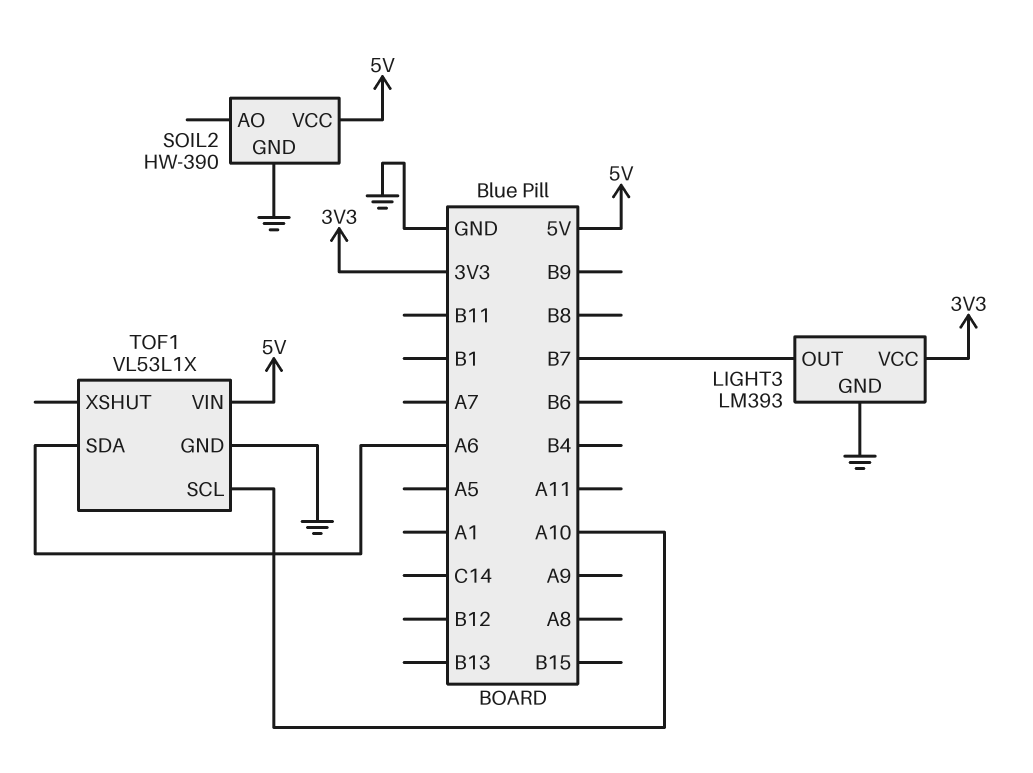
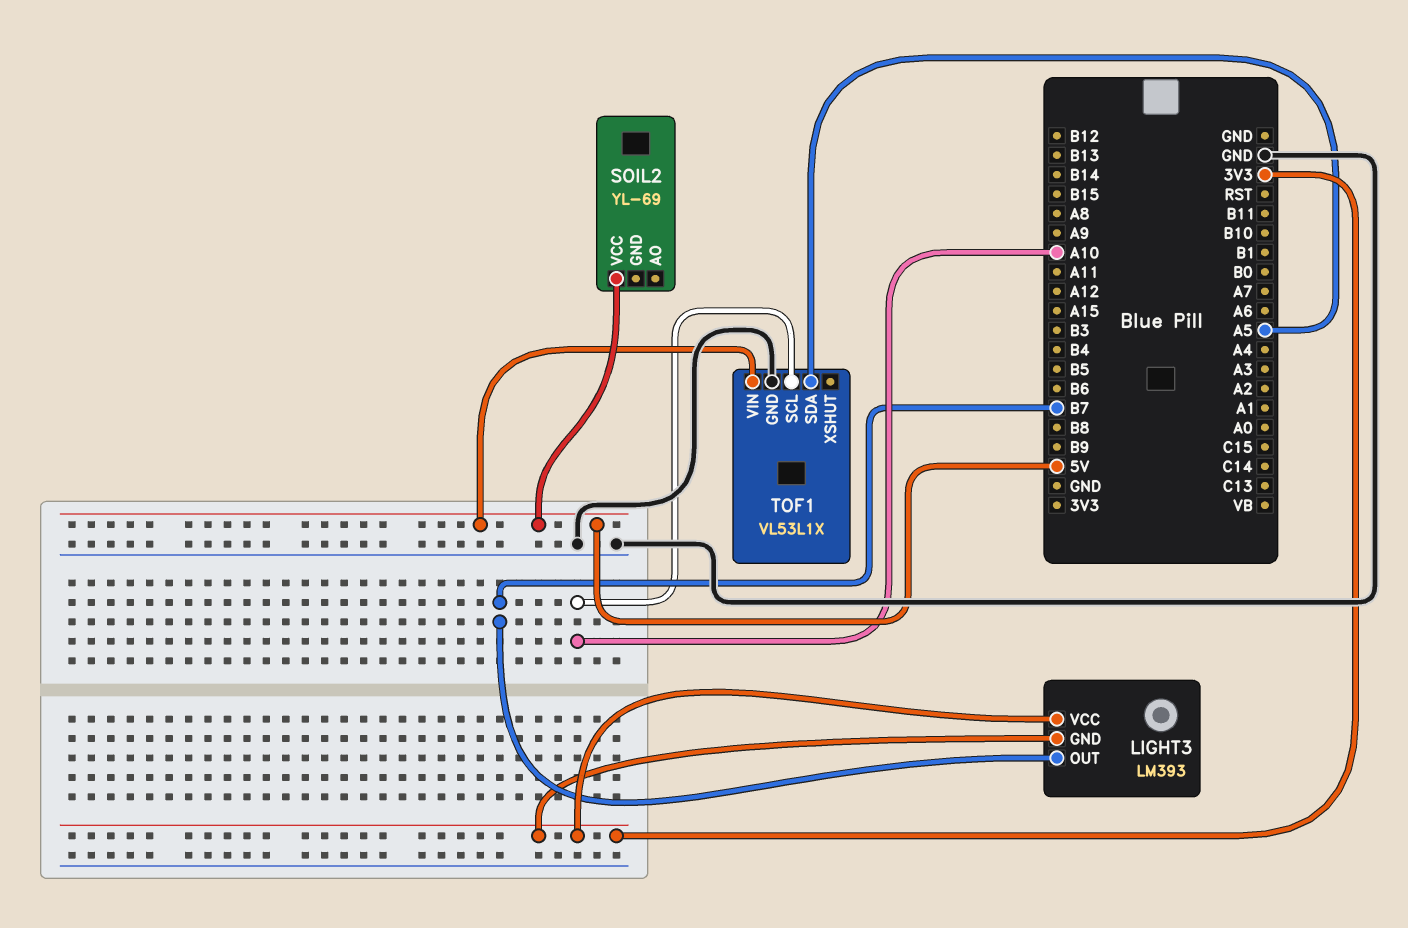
LIGHT3 pin GND: GND -> 3V3
SOIL2: HW-390 -> YL-69
SOIL2 pin GND: GND -> none
TOF1 pin SDA: A6 -> A5

